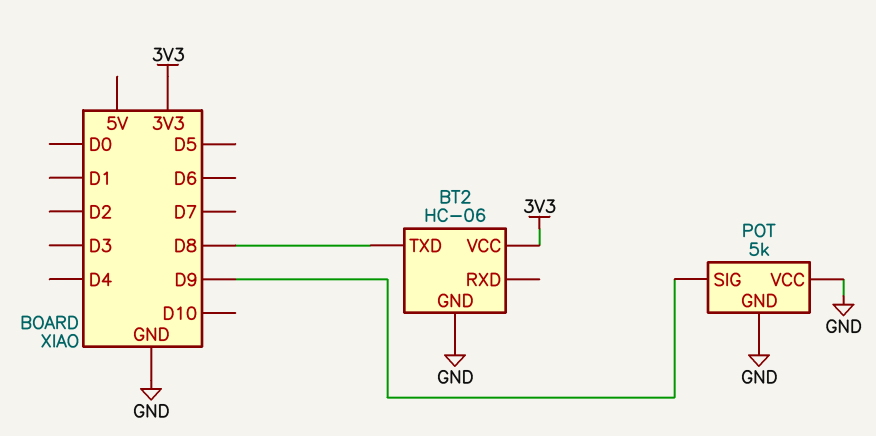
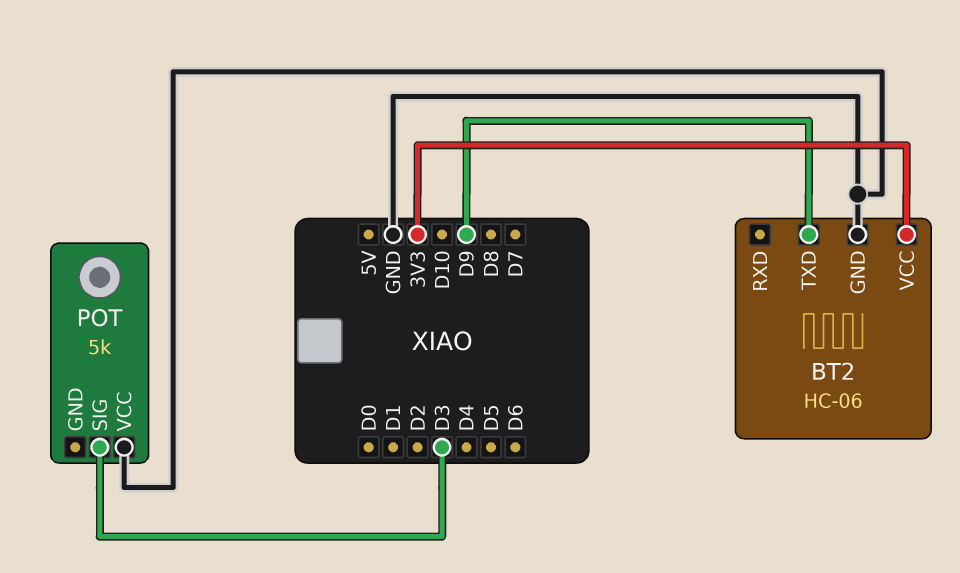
BT2 pin TXD: D8 -> D9
POT pin GND: GND -> none
POT pin SIG: D9 -> D3

